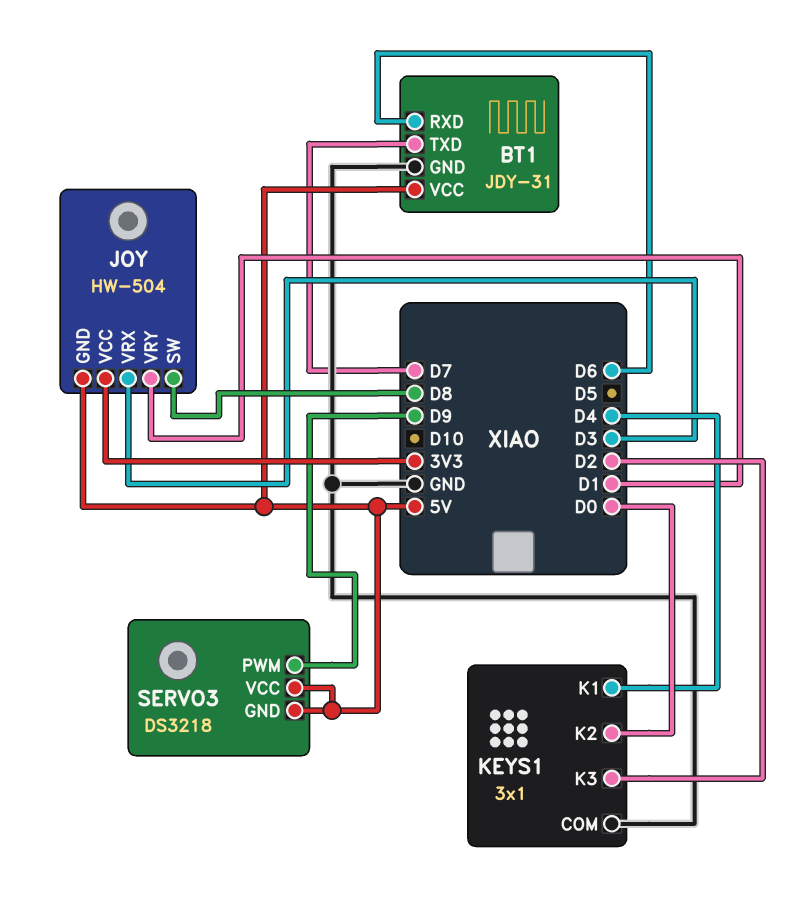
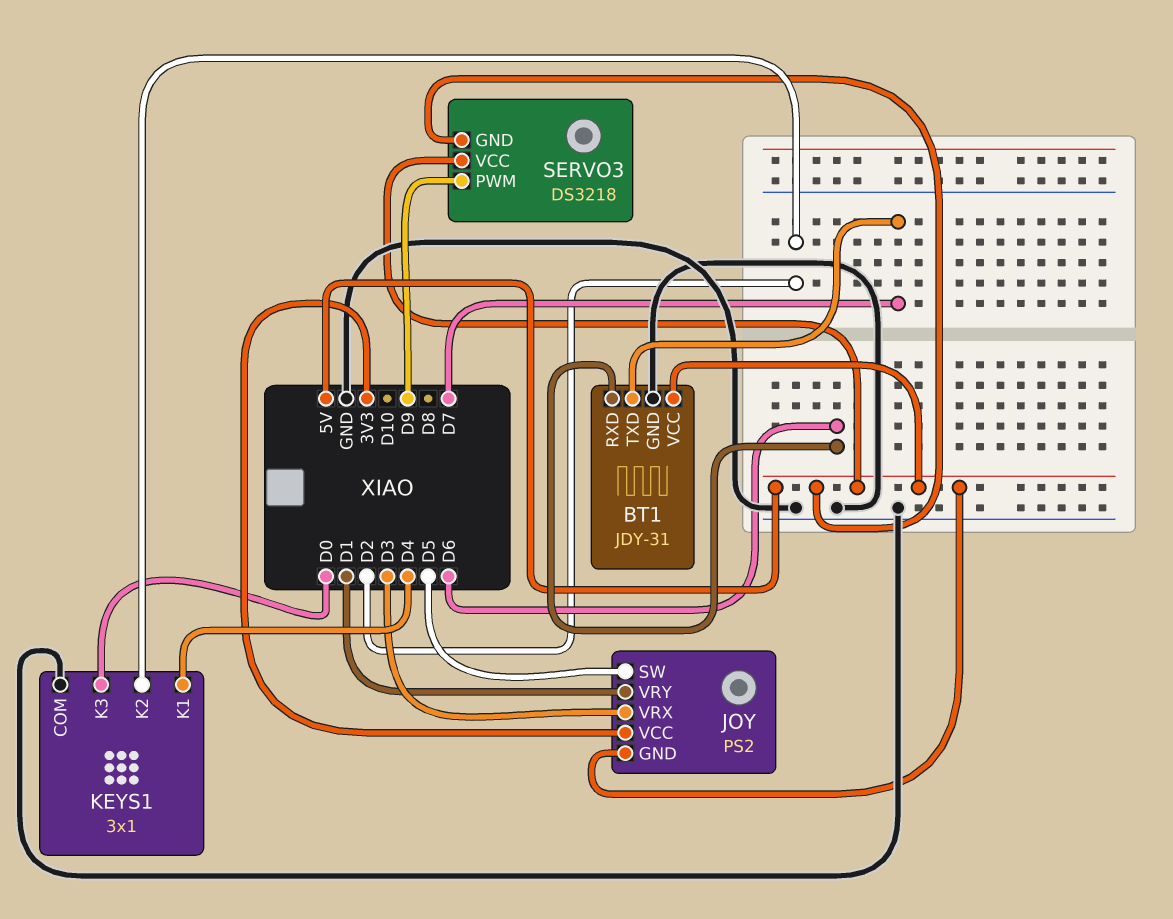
JOY: HW-504 -> PS2
JOY pin SW: D8 -> D5
KEYS1 pin K2: D0 -> D2
KEYS1 pin K3: D2 -> D0

